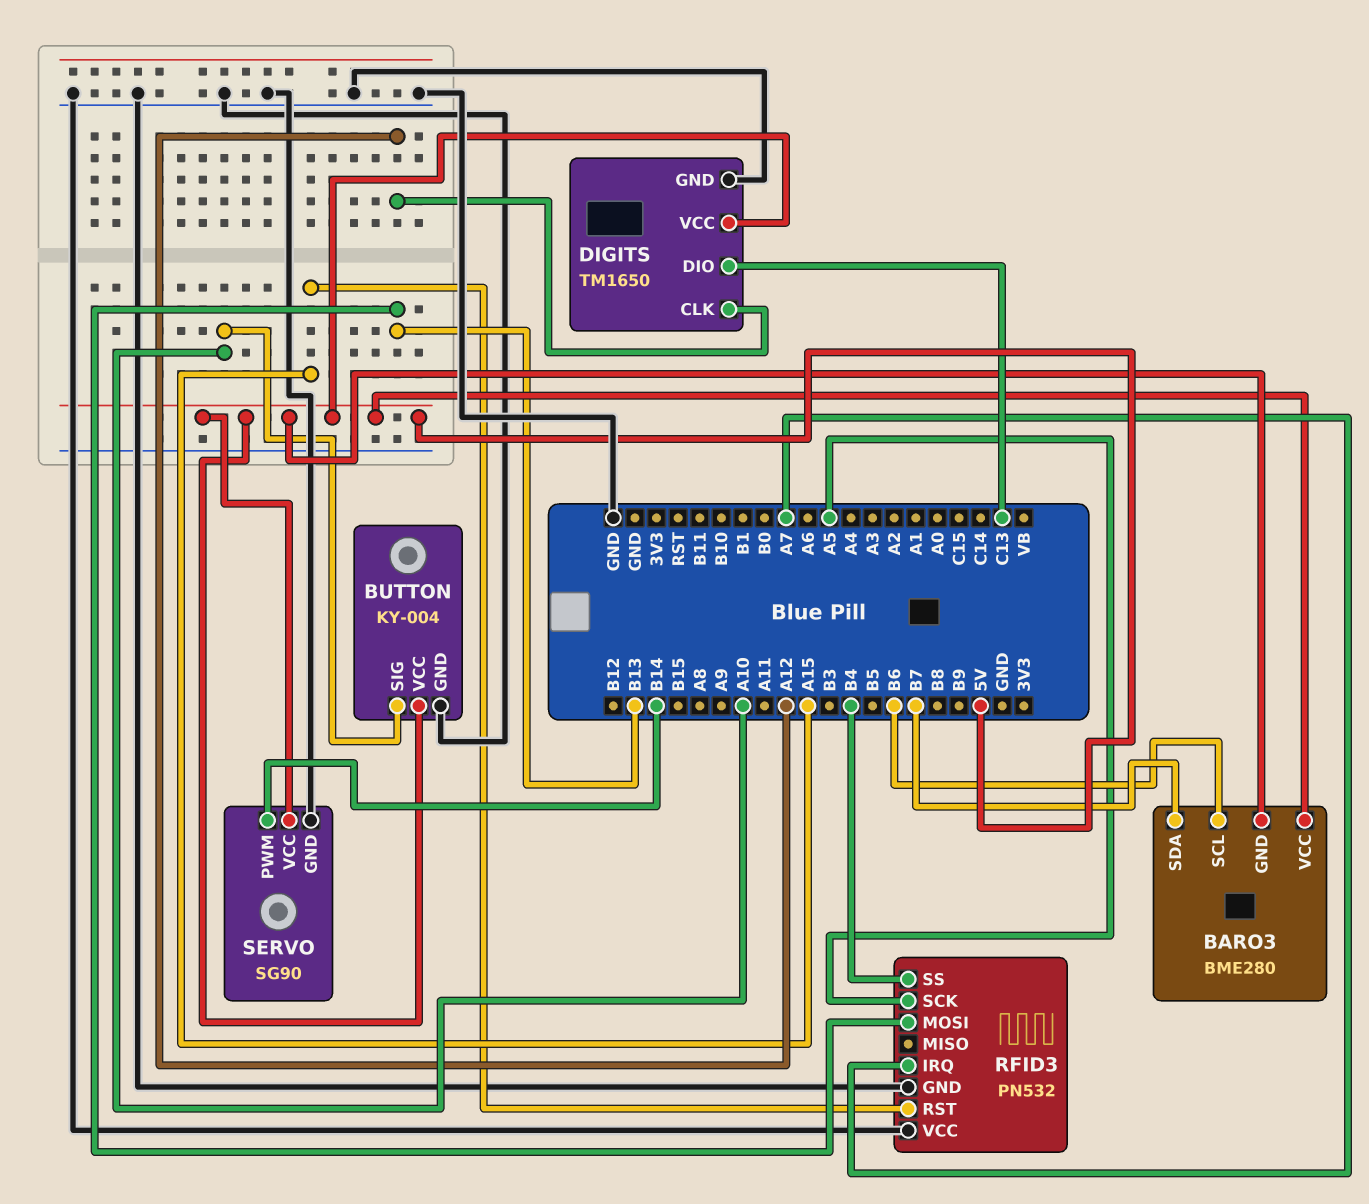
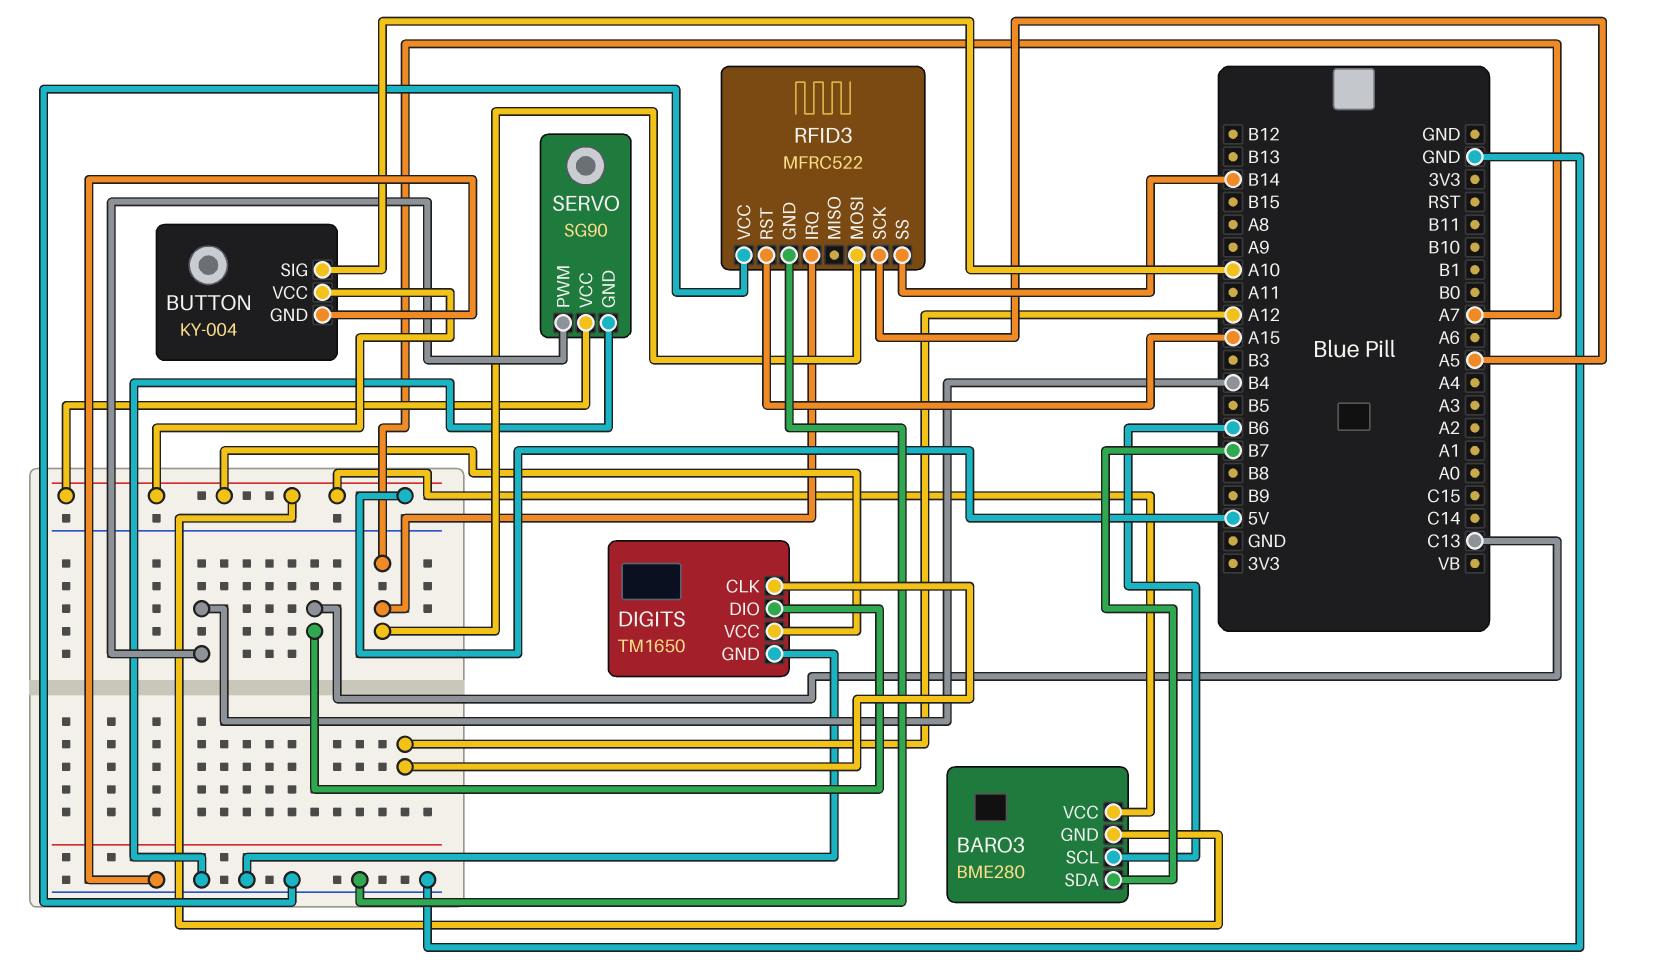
RFID3: PN532 -> MFRC522
RFID3 pin MOSI: B13 -> A7
RFID3 pin SS: B4 -> B14
SERVO pin PWM: B14 -> B4

